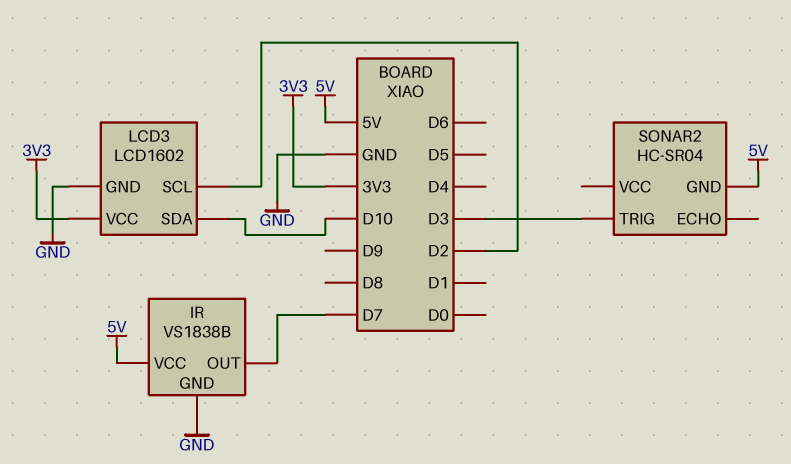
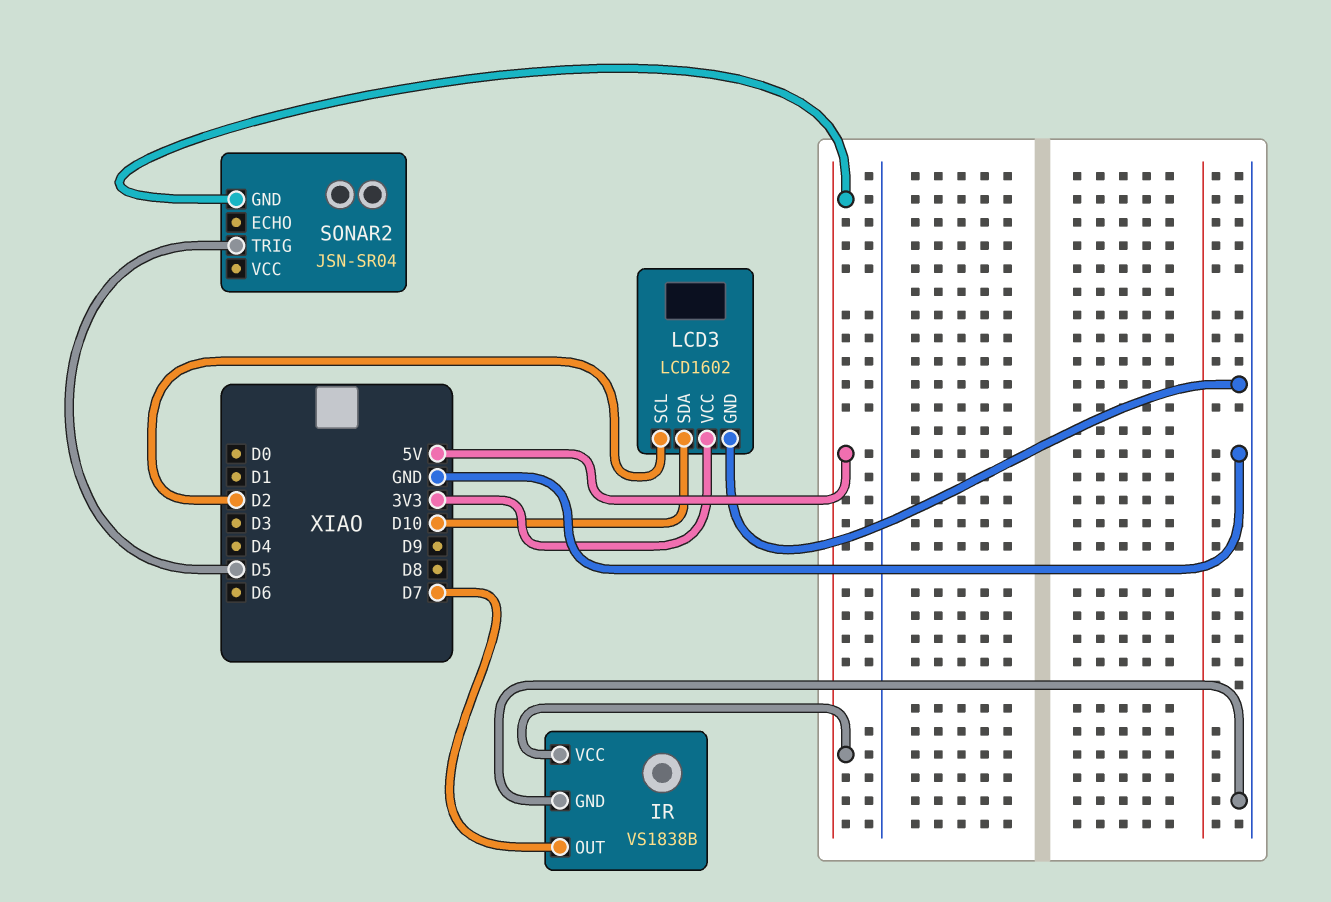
SONAR2: HC-SR04 -> JSN-SR04
SONAR2 pin TRIG: D3 -> D5

